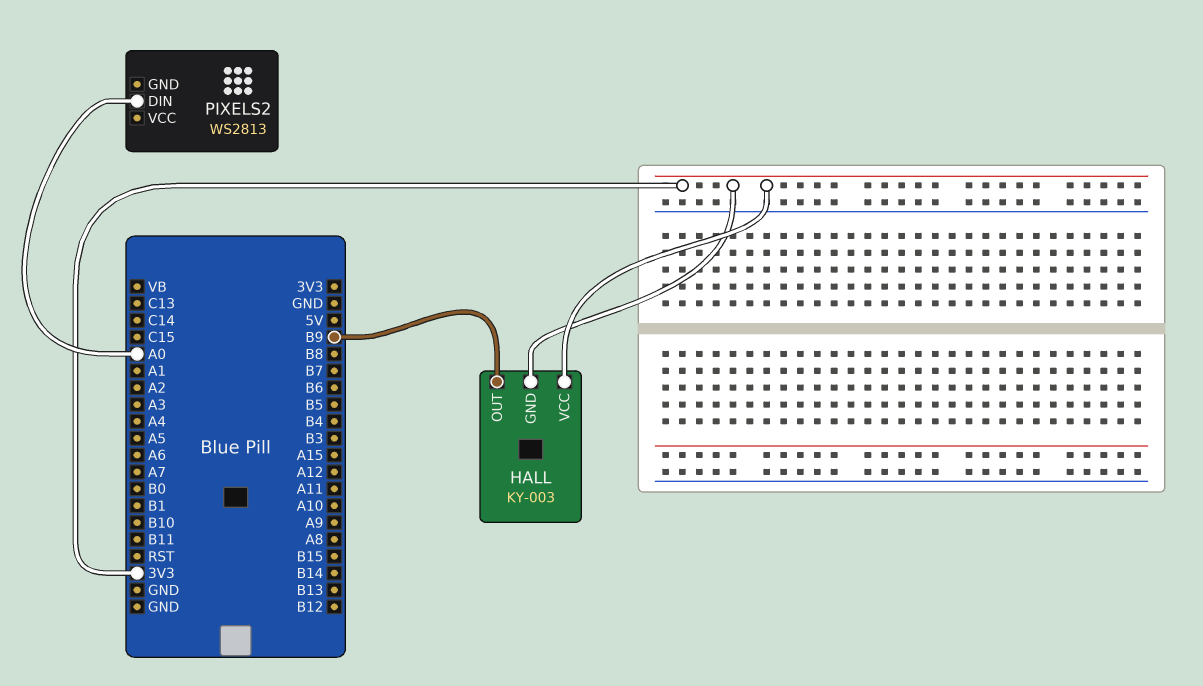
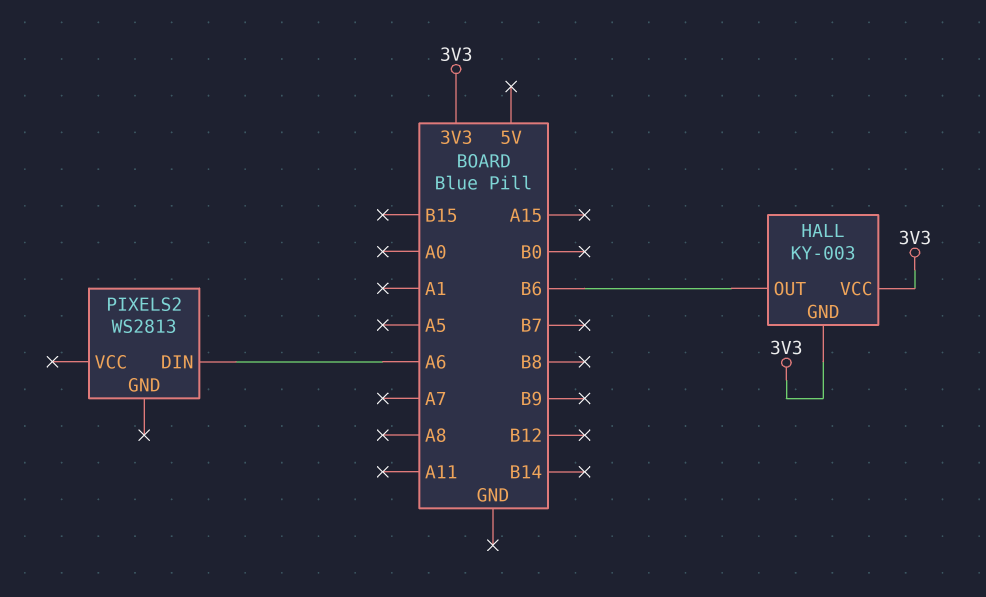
HALL pin OUT: B9 -> B6
PIXELS2 pin DIN: A0 -> A6

